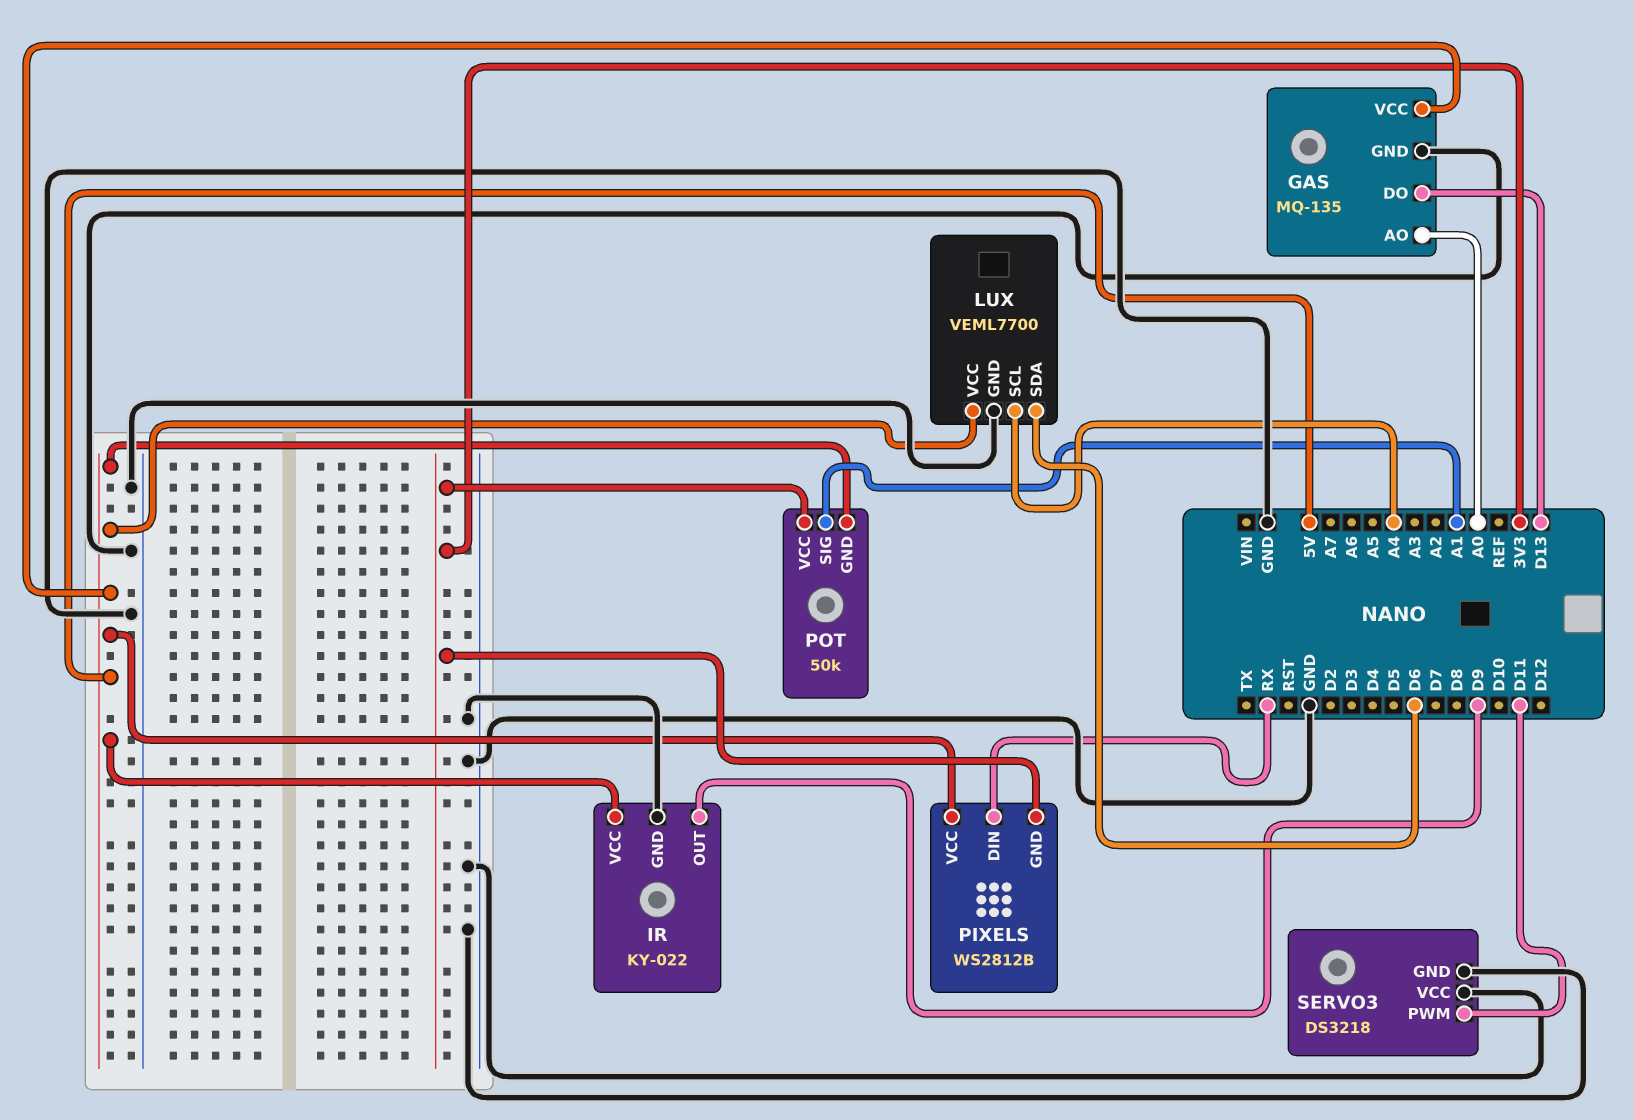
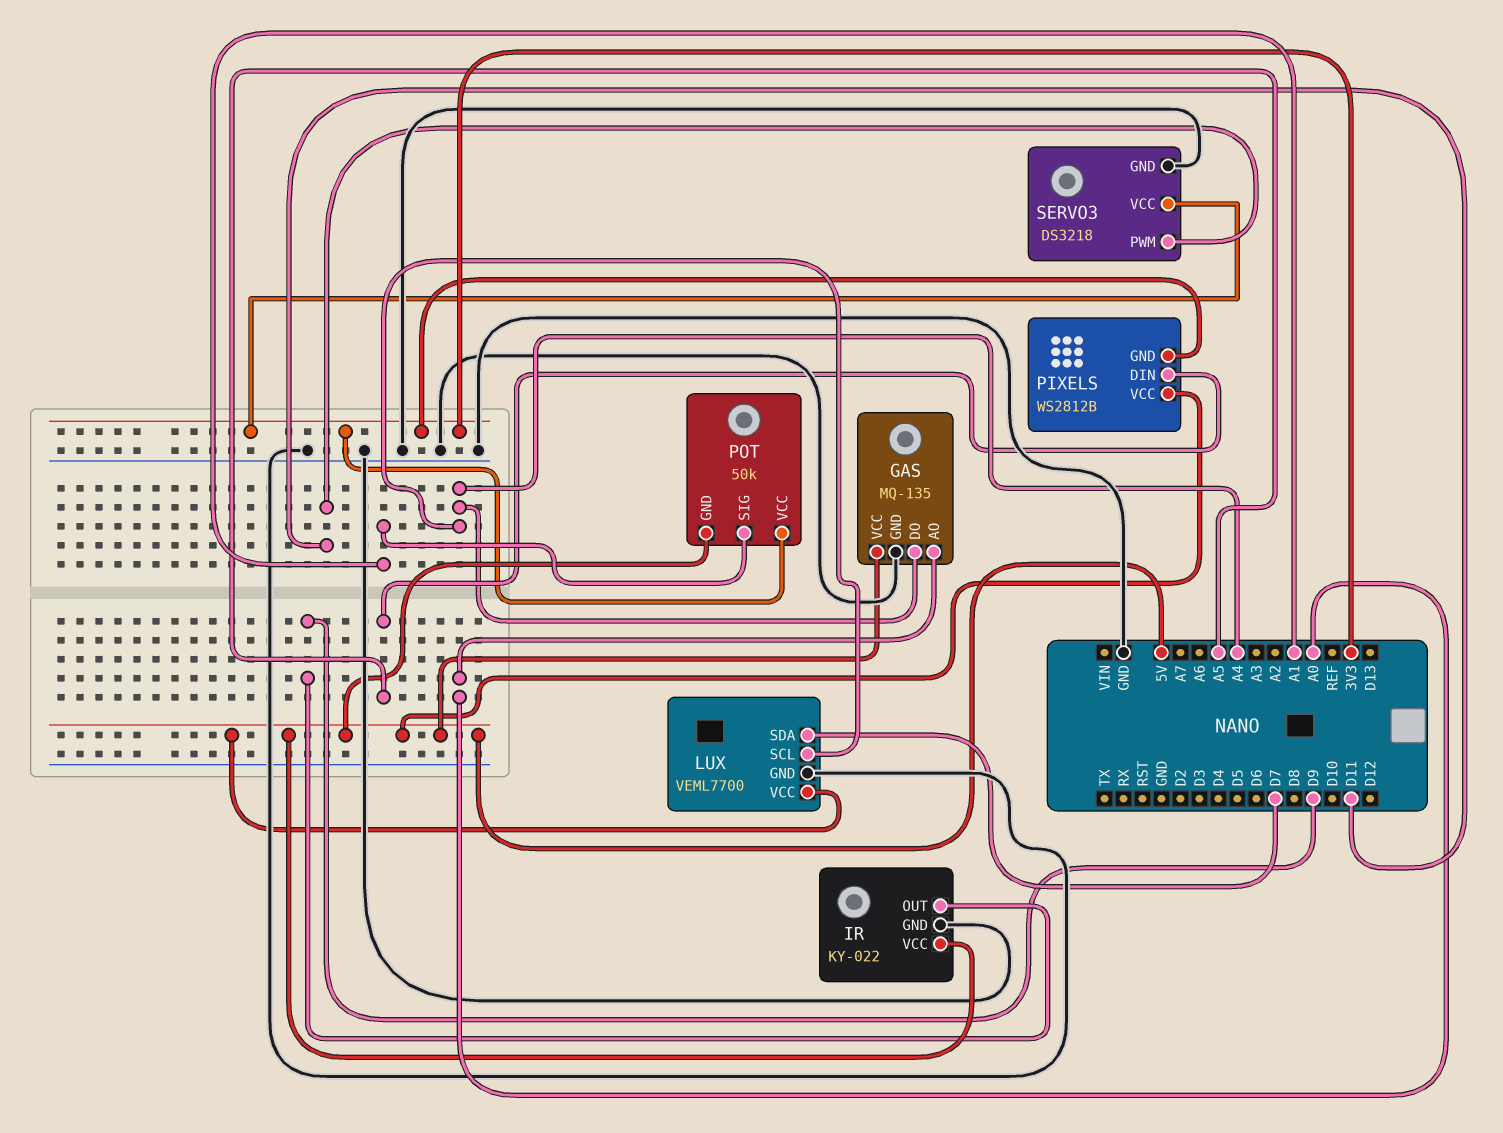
GAS pin DO: D13 -> A4
LUX pin SDA: D6 -> D7
PIXELS pin DIN: RX -> A5
SERVO3 pin VCC: GND -> 3V3

